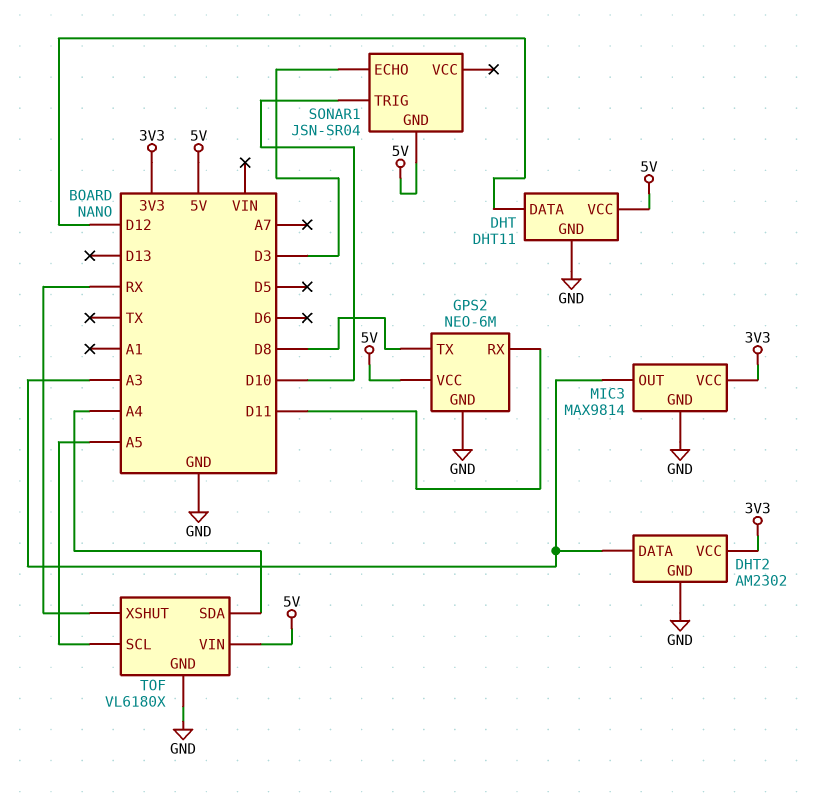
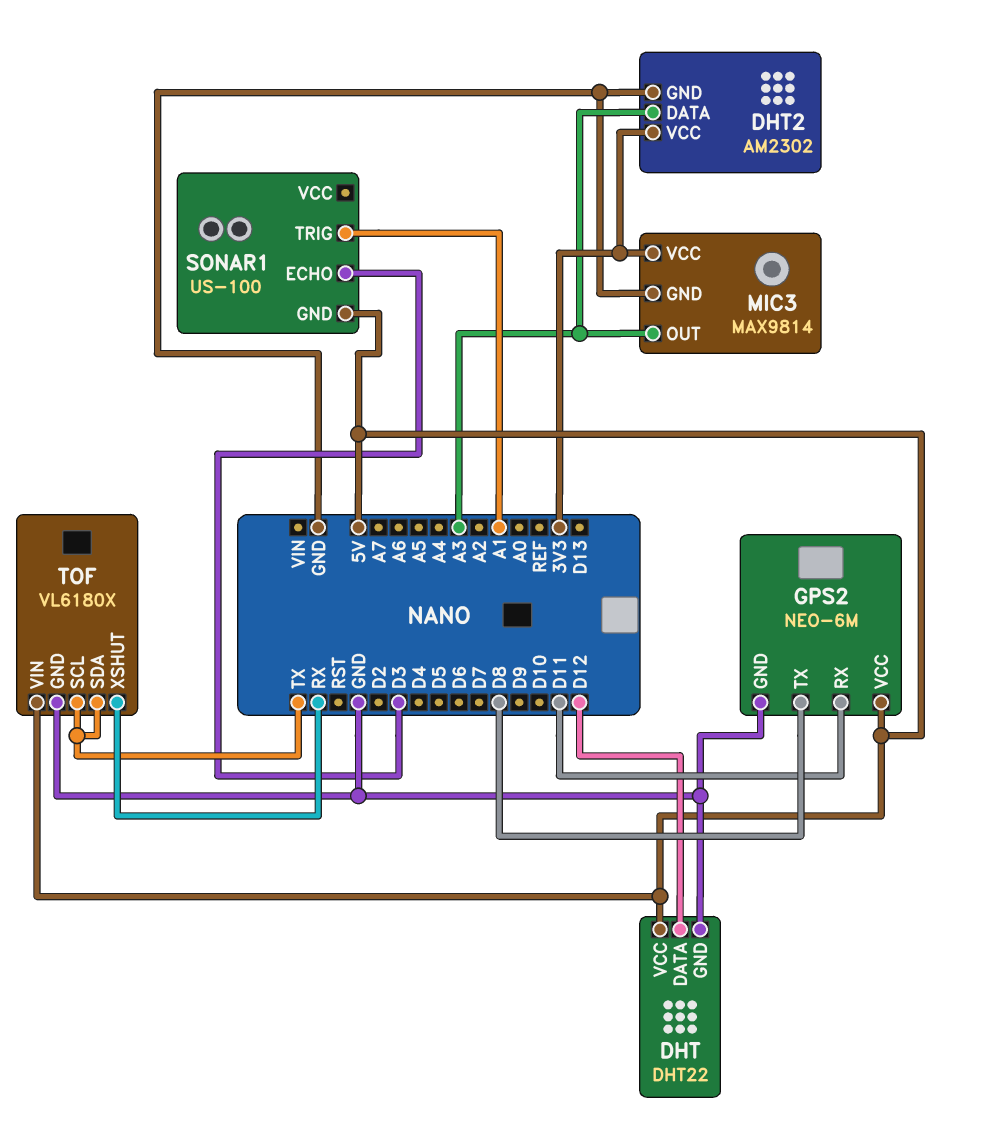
DHT: DHT11 -> DHT22
SONAR1: JSN-SR04 -> US-100
SONAR1 pin TRIG: D10 -> A1
TOF pin SCL: A5 -> TX
TOF pin SDA: A4 -> TX

